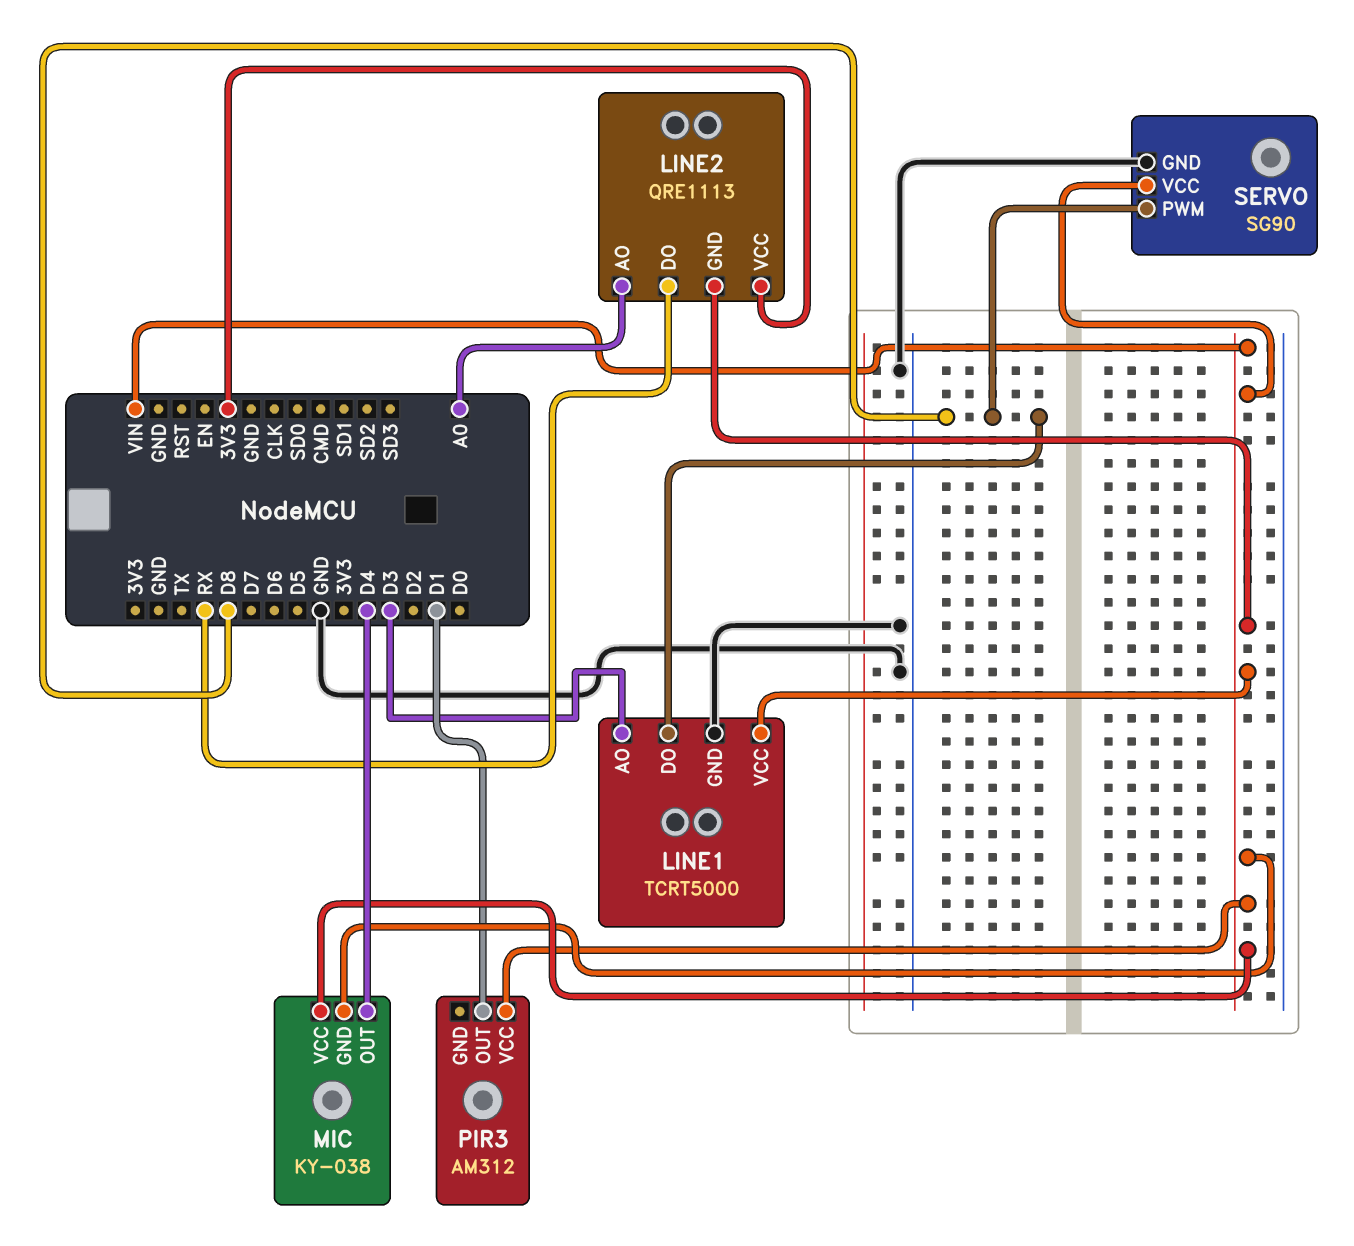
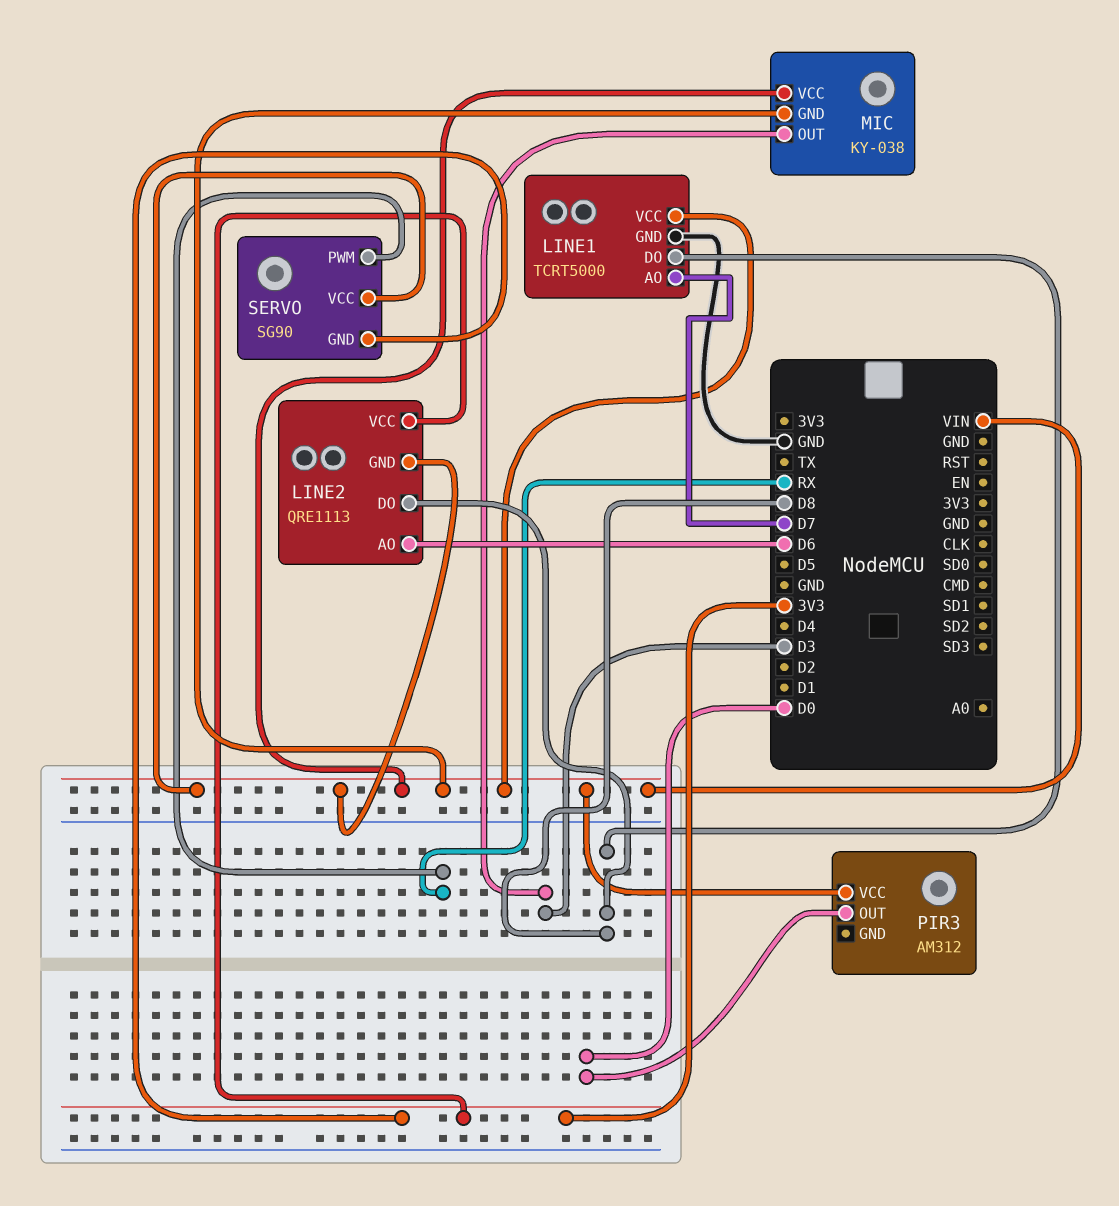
LINE1 pin AO: D3 -> D7
LINE2 pin AO: A0 -> D6
LINE2 pin DO: RX -> D8
MIC pin OUT: D4 -> D3
PIR3 pin OUT: D1 -> D0
SERVO pin GND: GND -> 3V3
SERVO pin PWM: D8 -> RX

